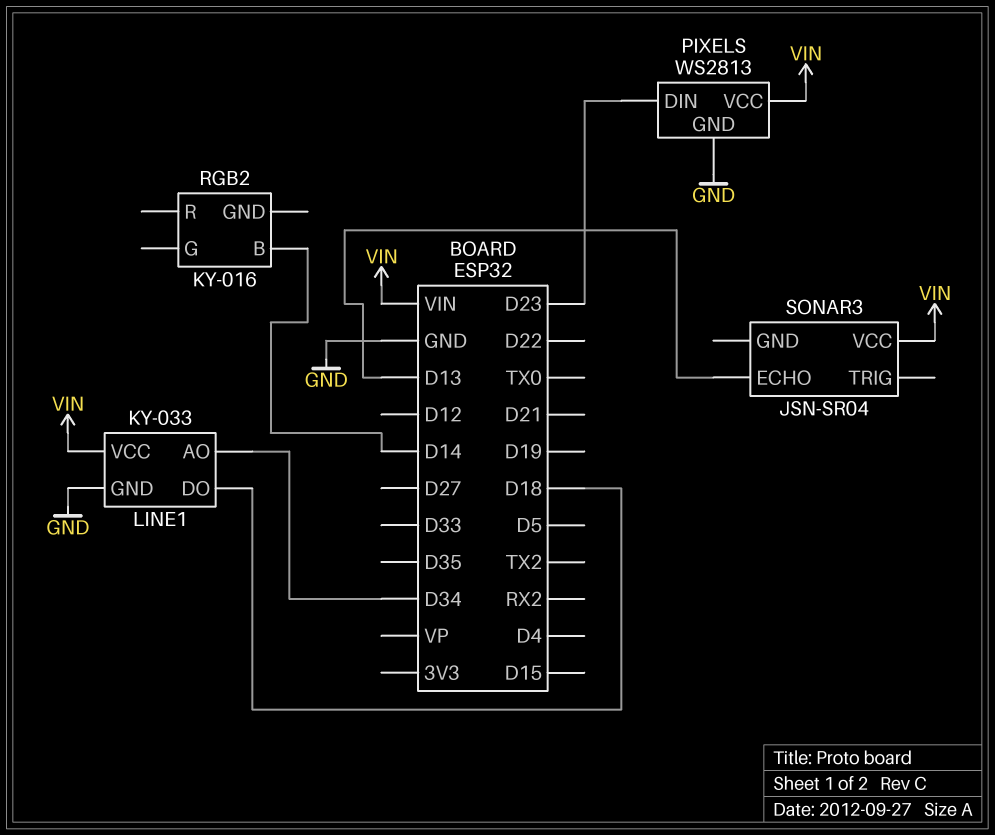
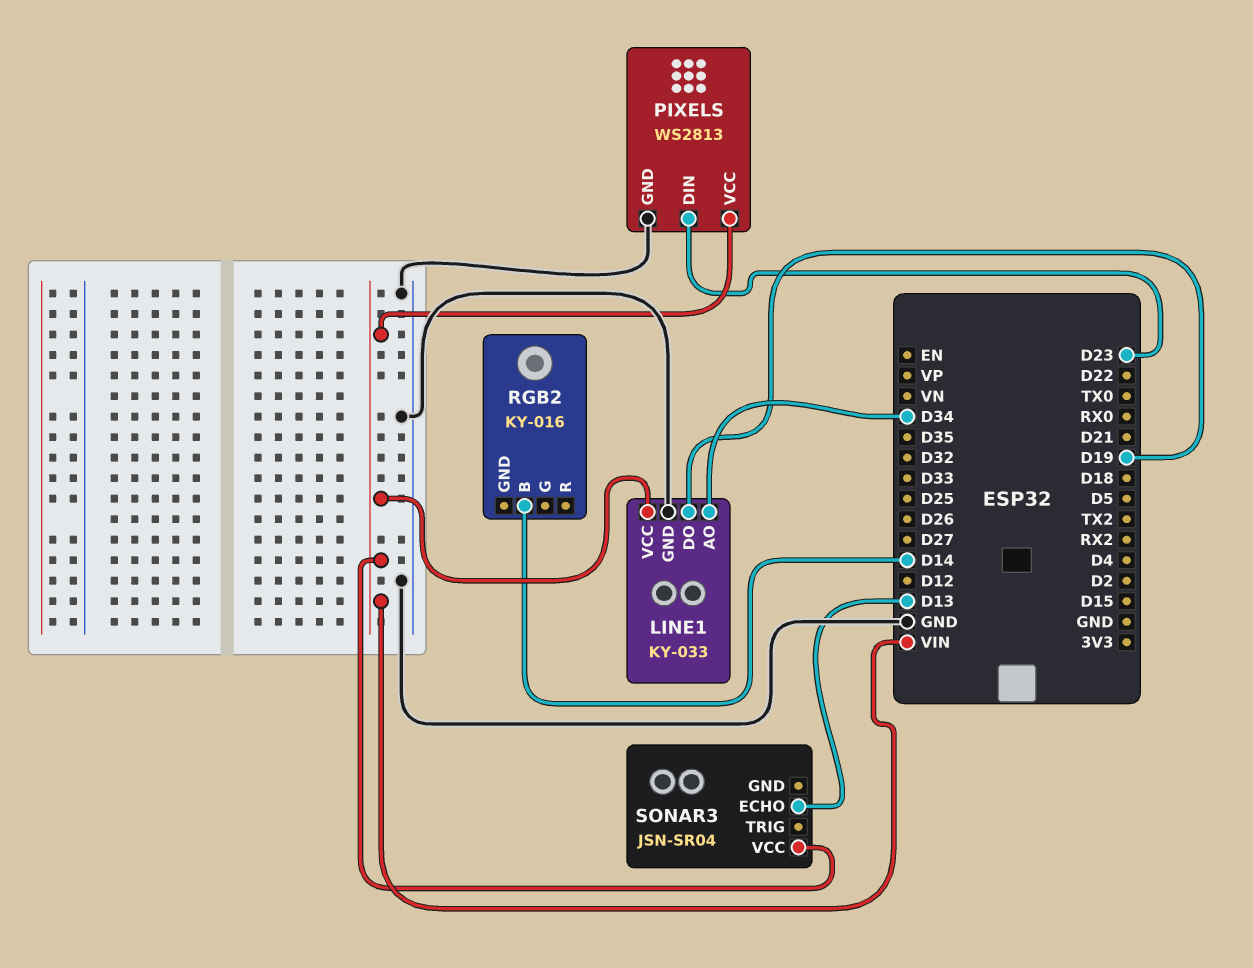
LINE1 pin DO: D18 -> D19

